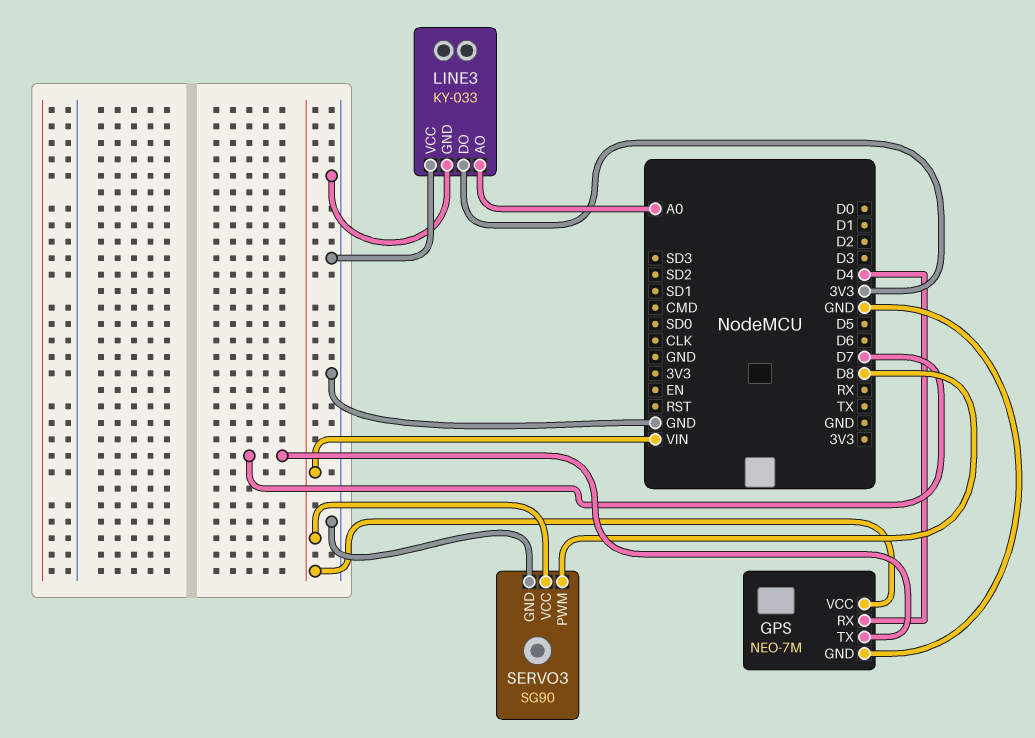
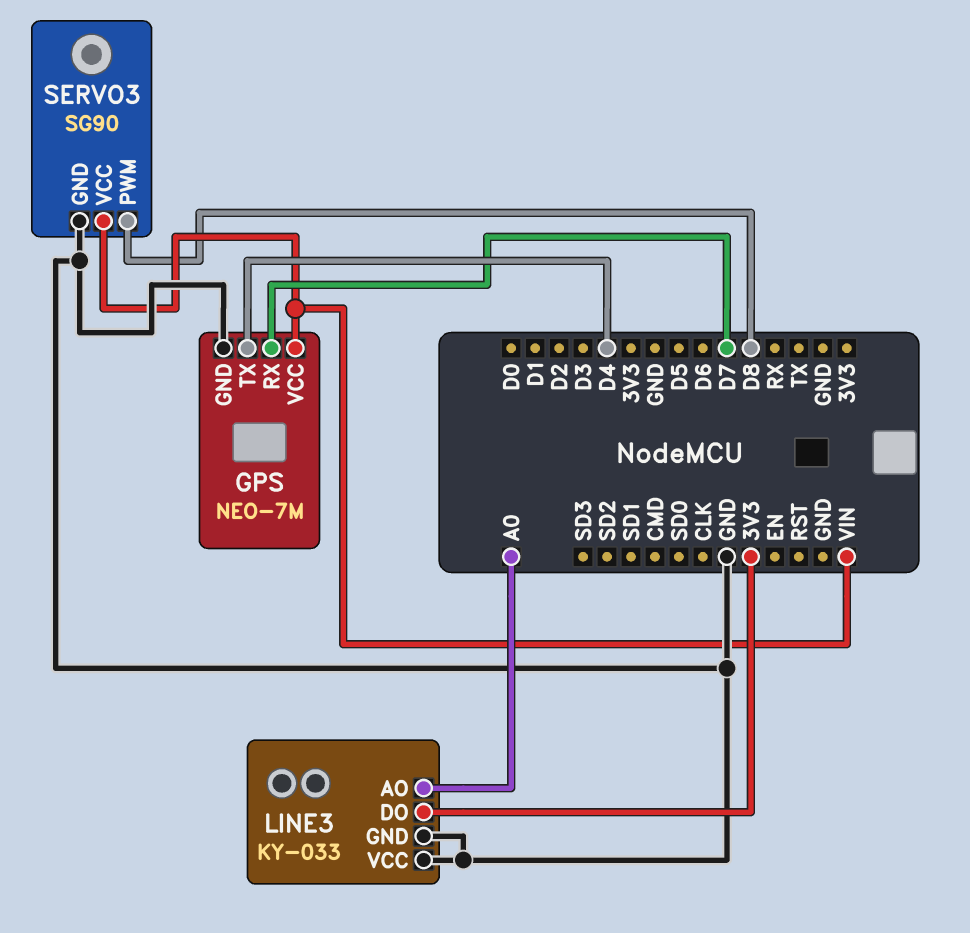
GPS pin RX: D4 -> D7
GPS pin TX: D7 -> D4

